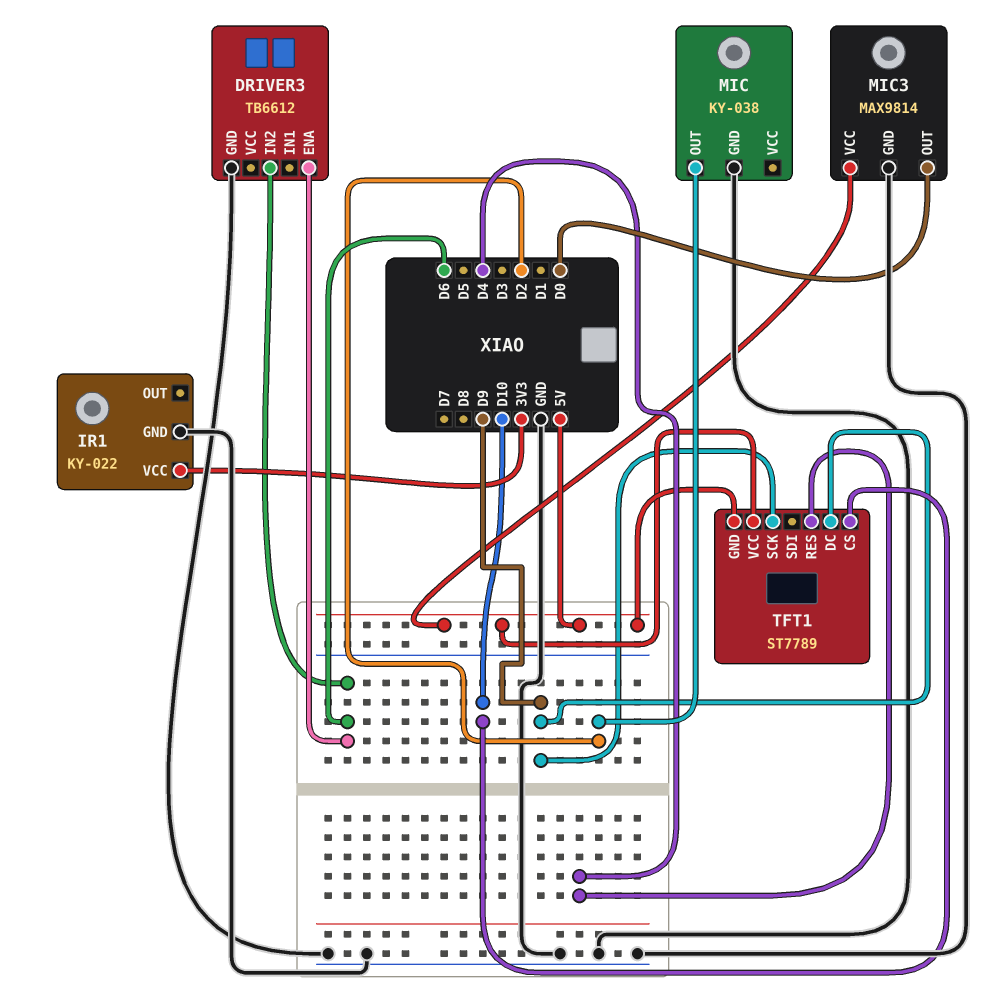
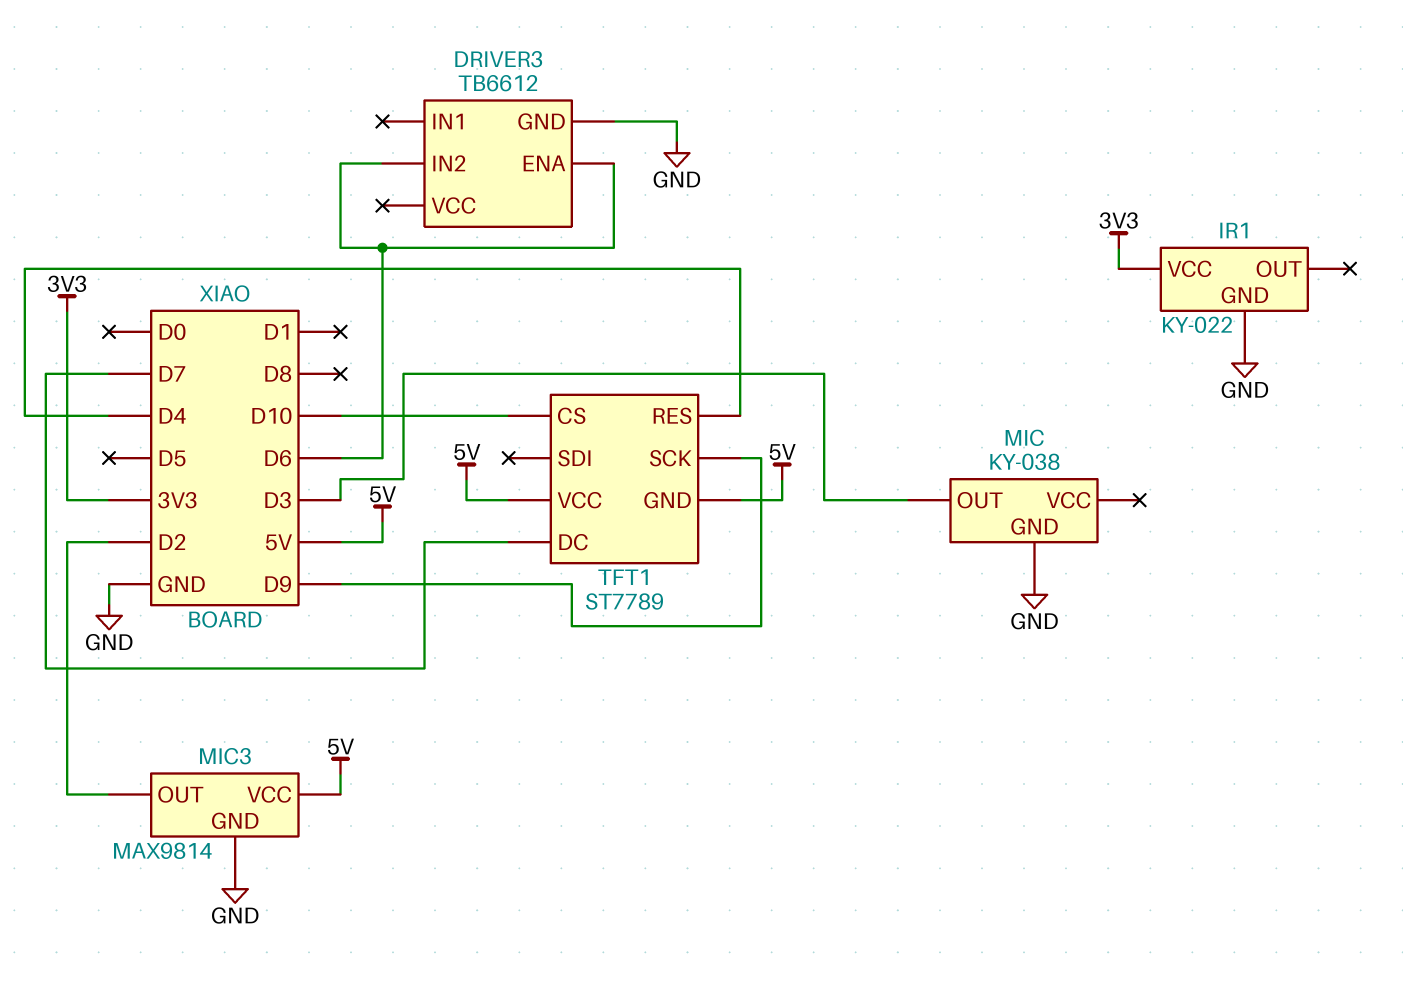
MIC pin OUT: D2 -> D3
MIC3 pin OUT: D0 -> D2
TFT1 pin DC: D9 -> D7

